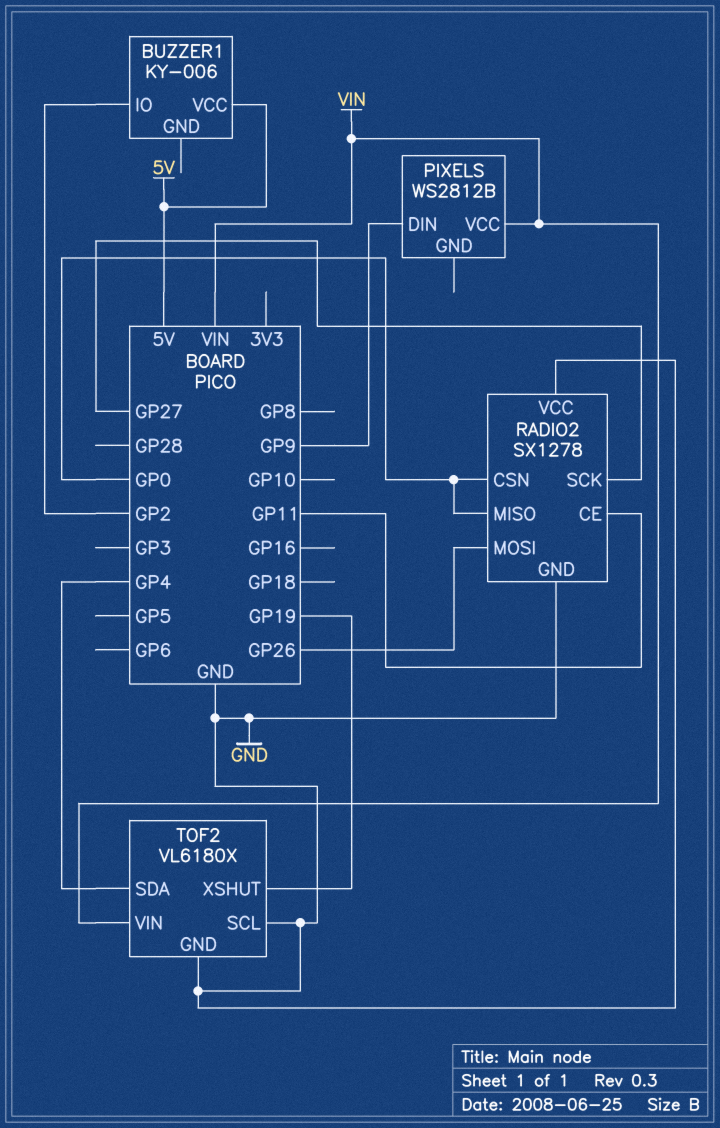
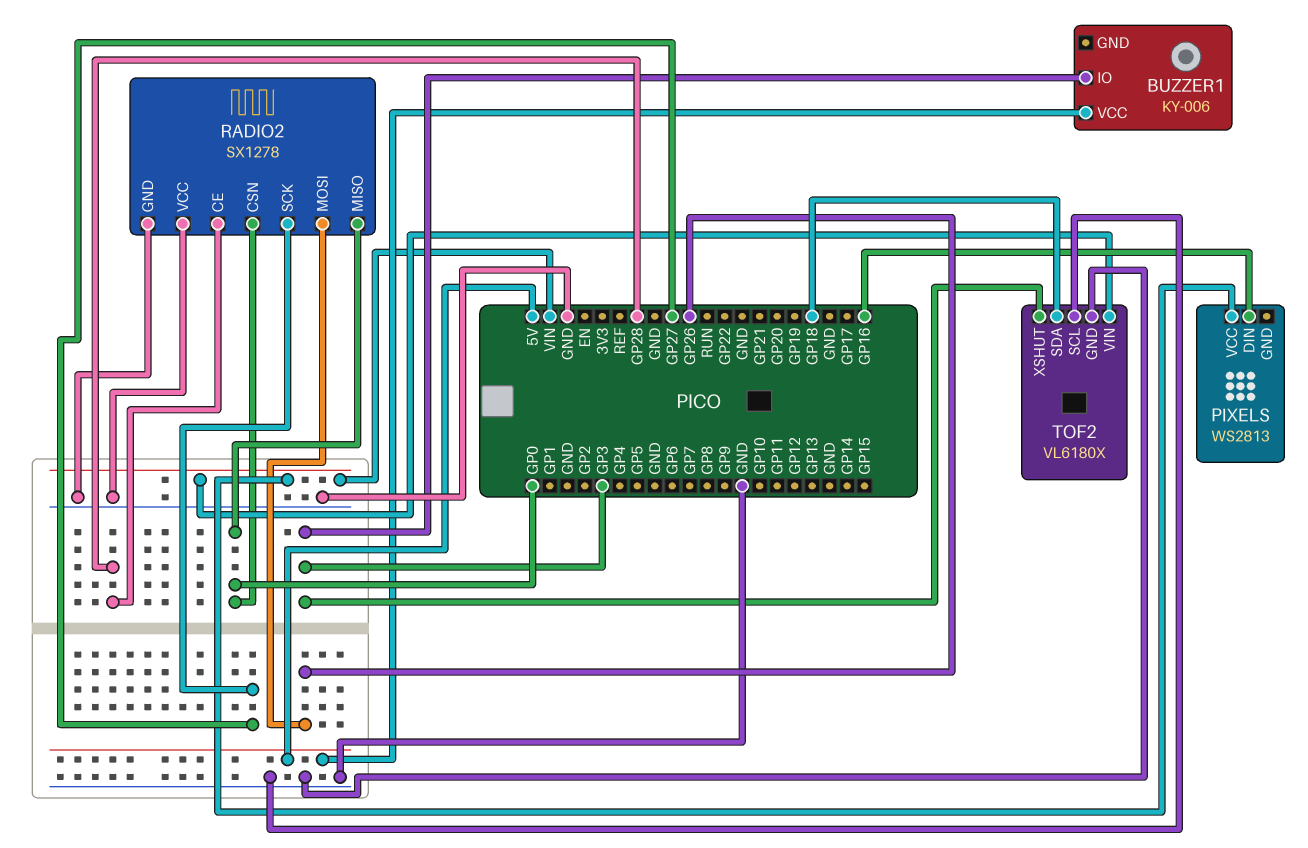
BUZZER1 pin IO: GP2 -> GP3
PIXELS: WS2812B -> WS2813
PIXELS pin DIN: GP9 -> GP16
RADIO2 pin CE: GP11 -> GP28
TOF2 pin SDA: GP4 -> GP18
TOF2 pin XSHUT: GP19 -> GP3

